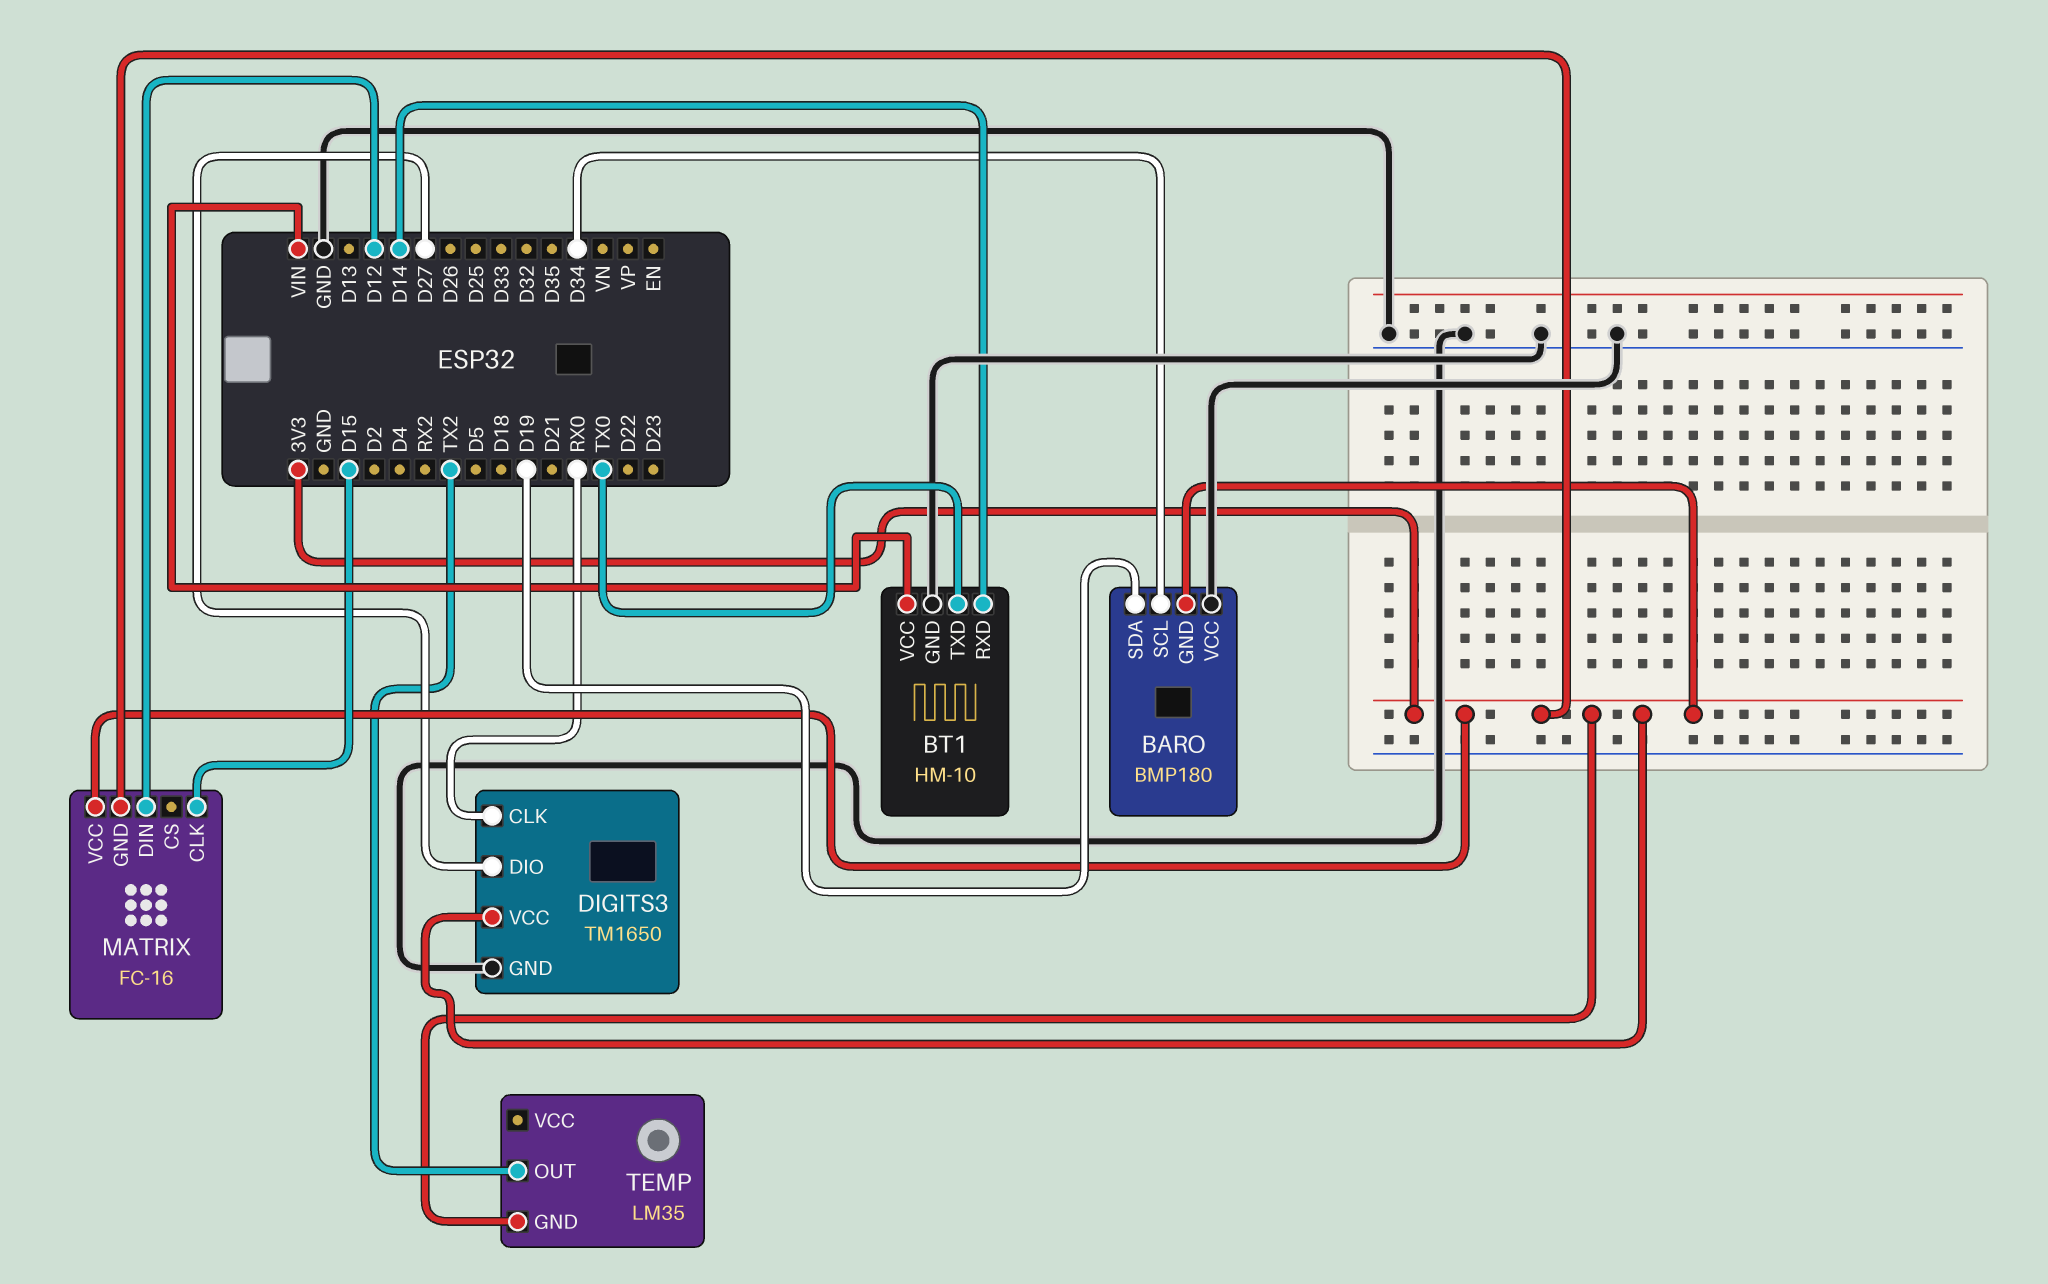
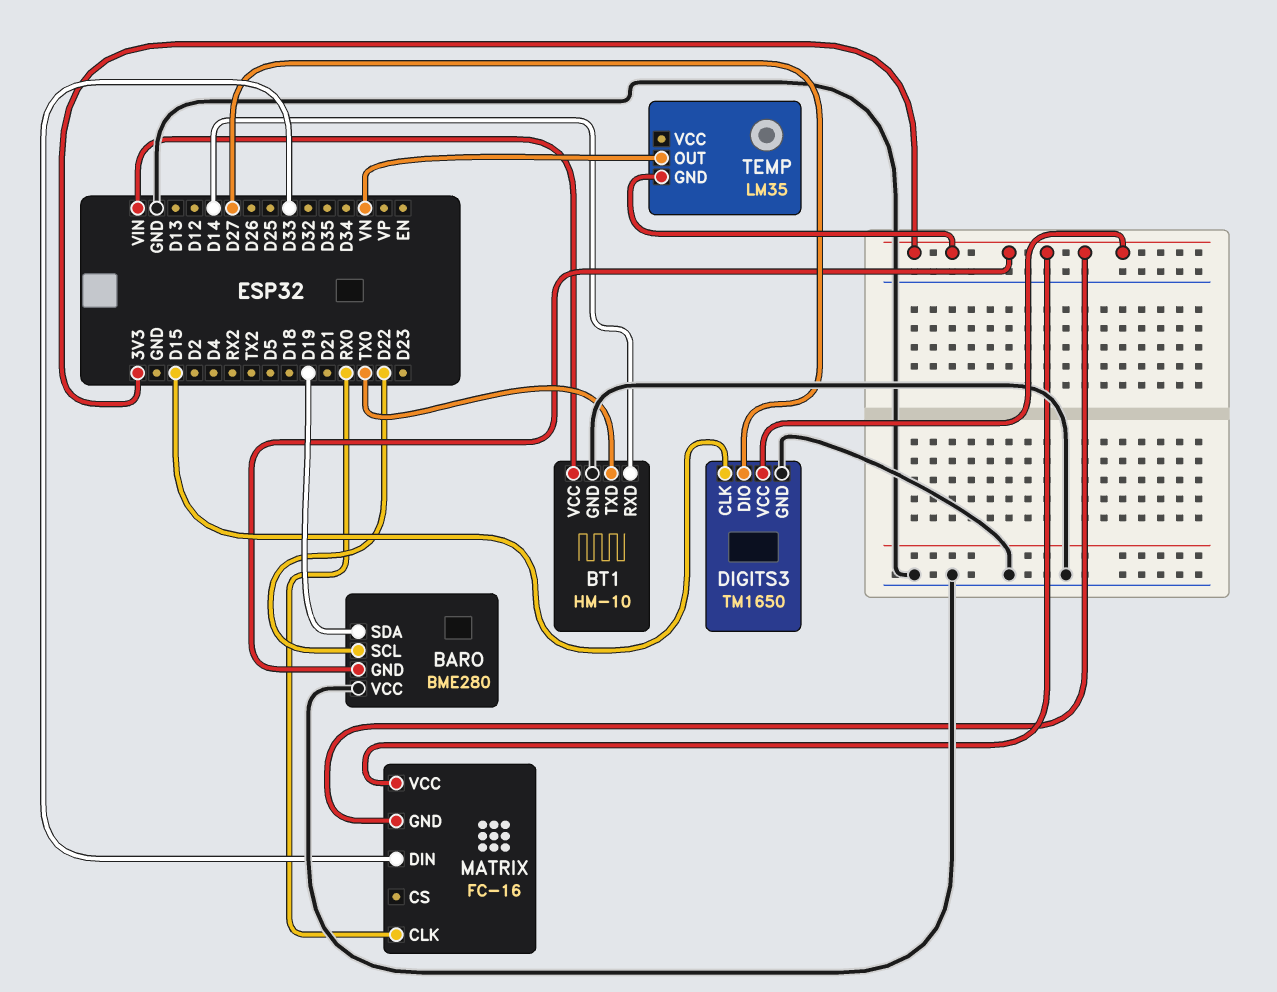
BARO: BMP180 -> BME280
BARO pin SCL: D34 -> D22
DIGITS3 pin CLK: RX0 -> D15
MATRIX pin CLK: D15 -> RX0
MATRIX pin DIN: D12 -> D33
TEMP pin OUT: TX2 -> VN

